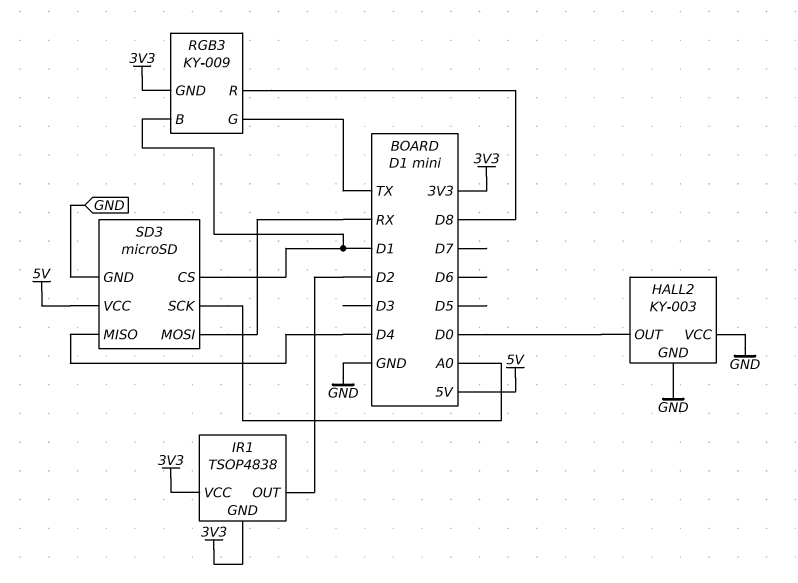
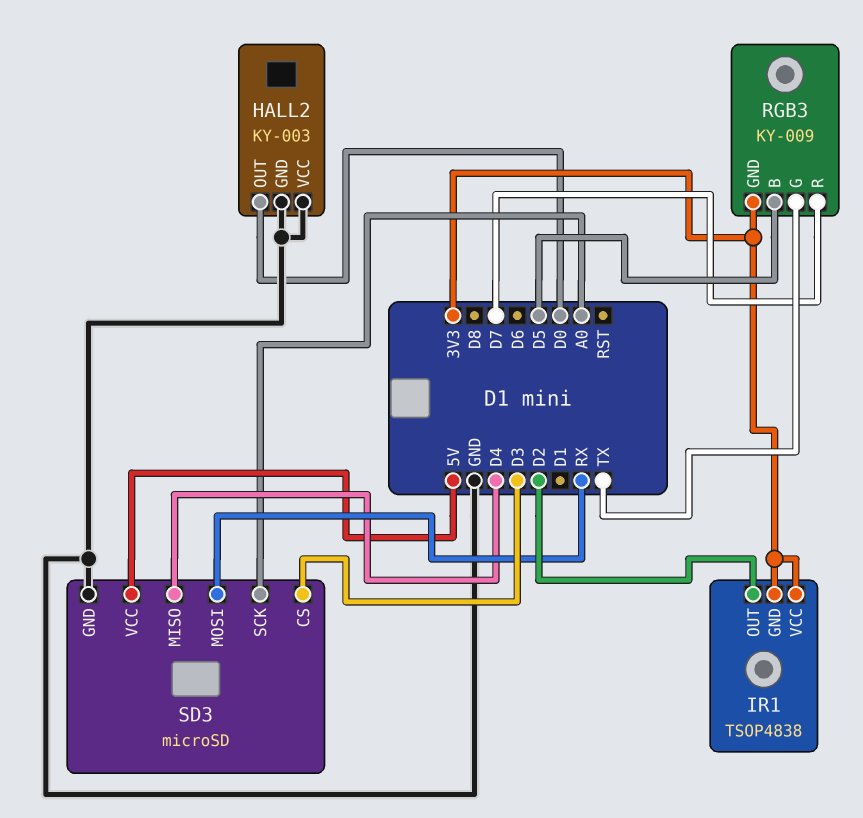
RGB3 pin B: D1 -> D5
RGB3 pin R: D8 -> D7
SD3 pin CS: D1 -> D3

